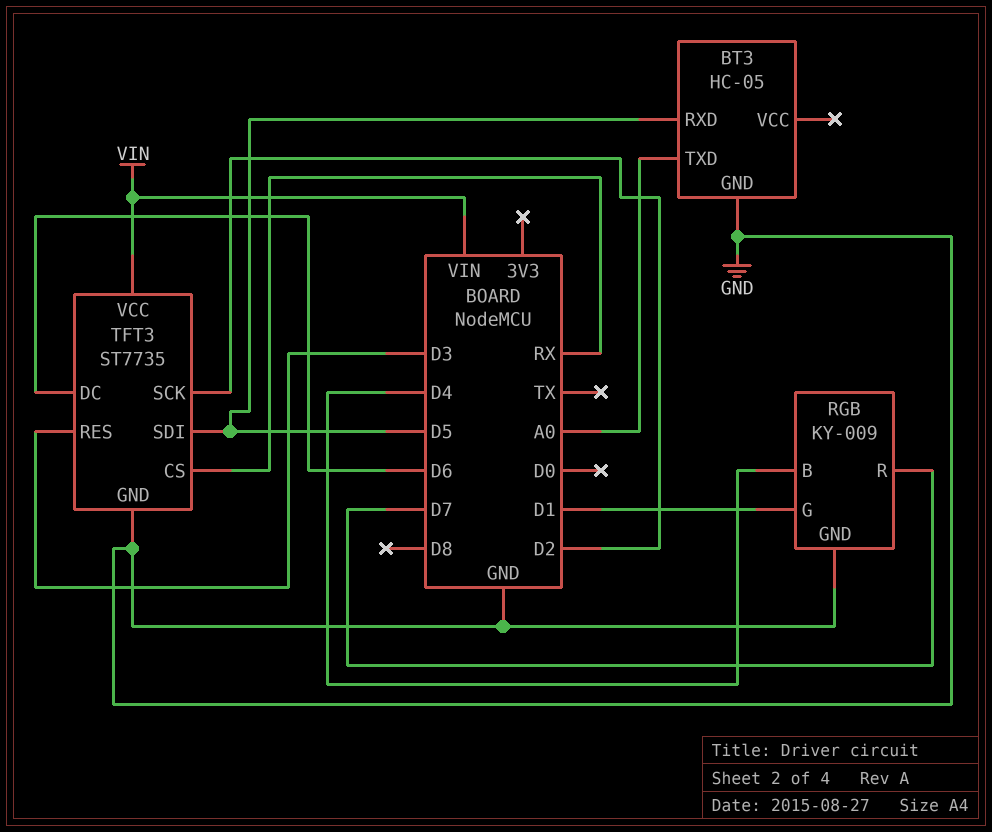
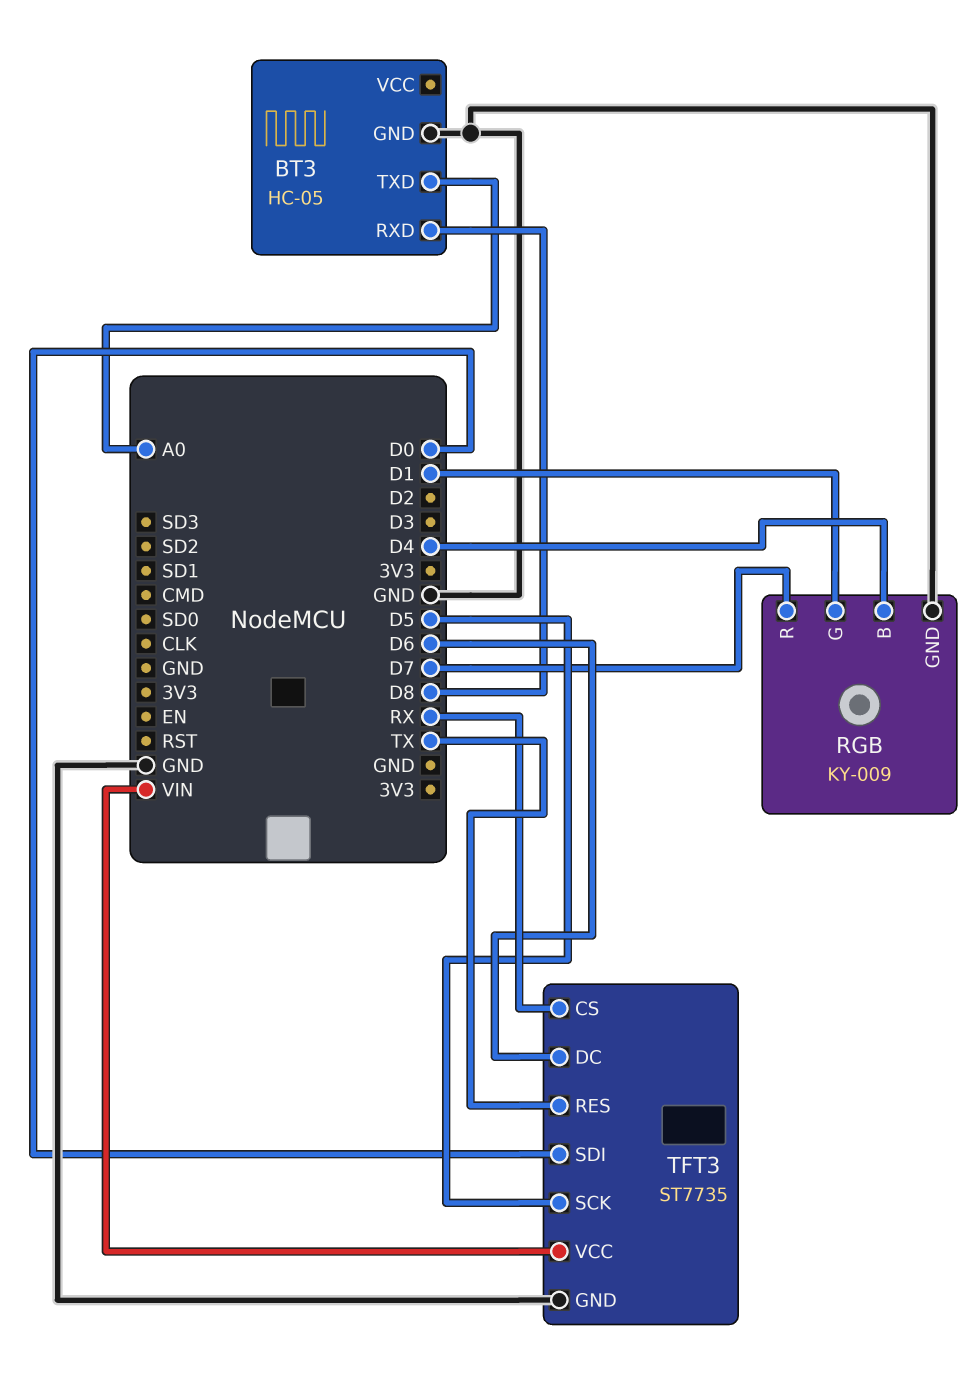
BT3 pin RXD: D5 -> D8
TFT3 pin RES: D3 -> TX
TFT3 pin SCK: D2 -> D5
TFT3 pin SDI: D5 -> D0

